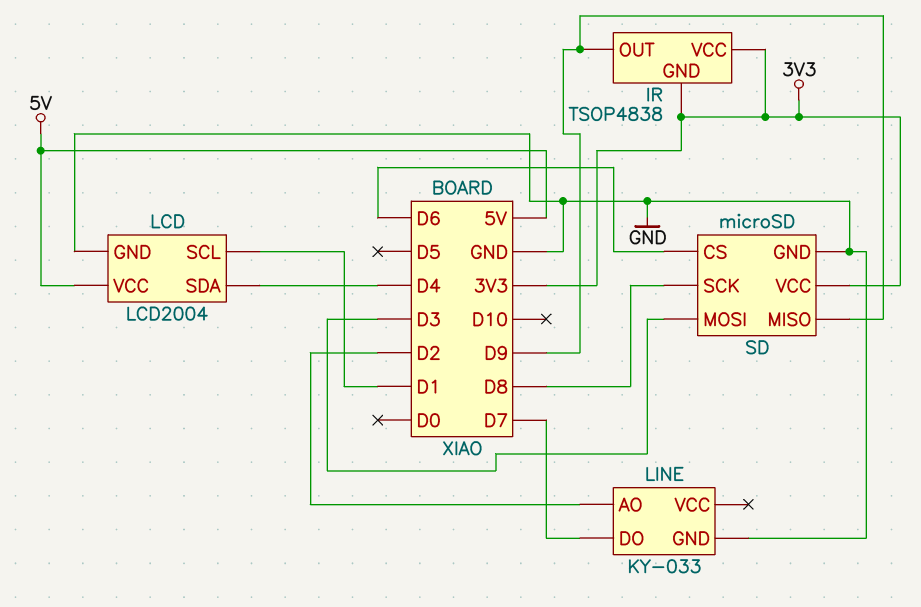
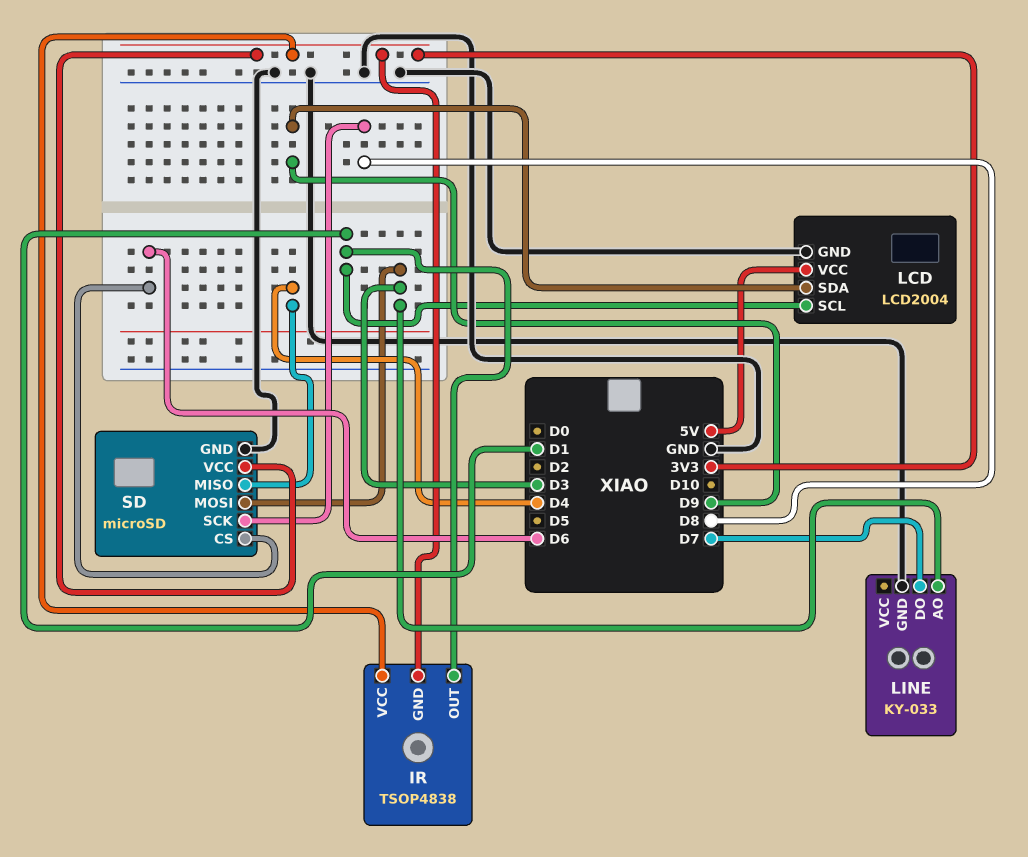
IR pin OUT: D9 -> D1
LCD pin SDA: D4 -> D9
LINE pin AO: D2 -> D3
SD pin MISO: D9 -> D4

